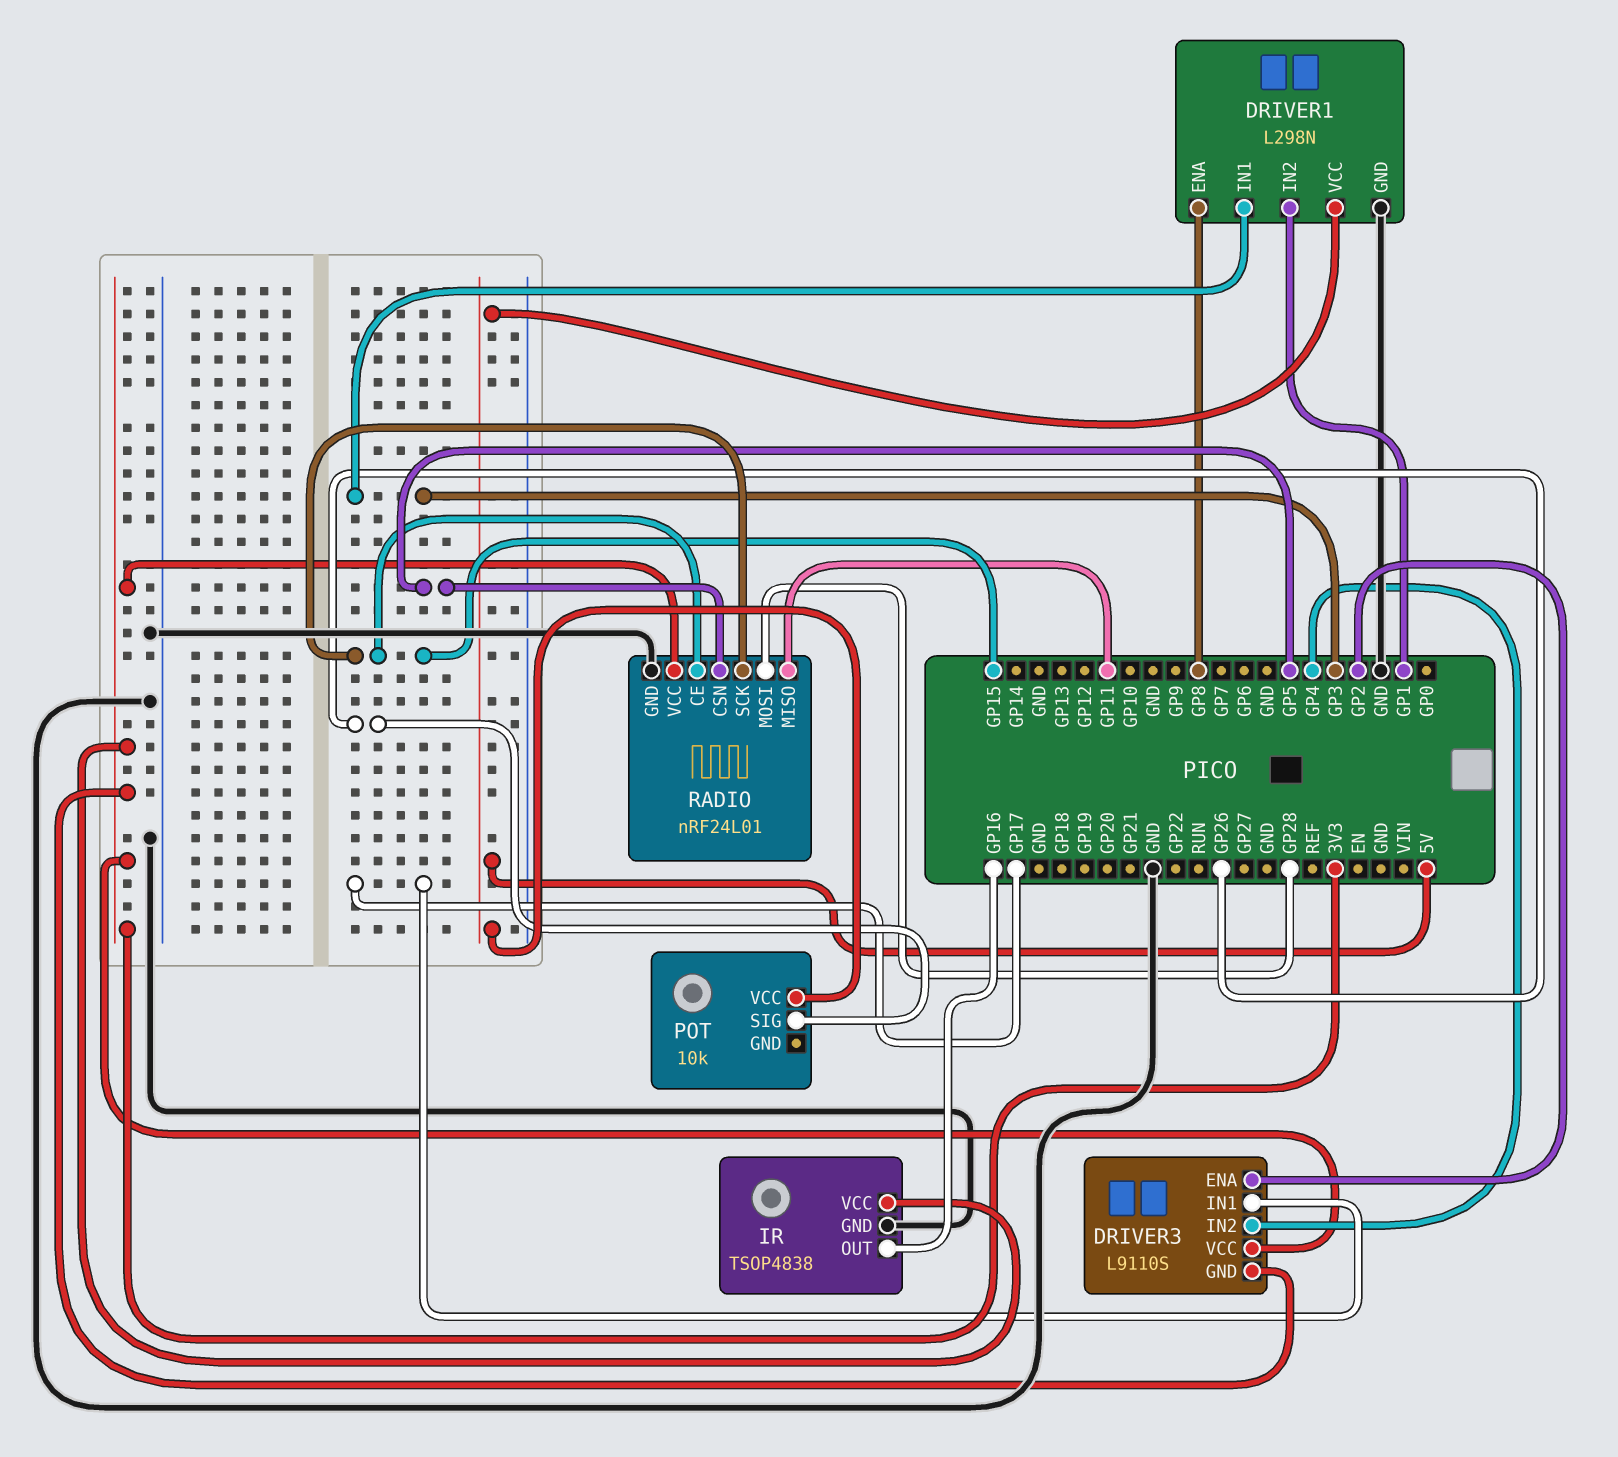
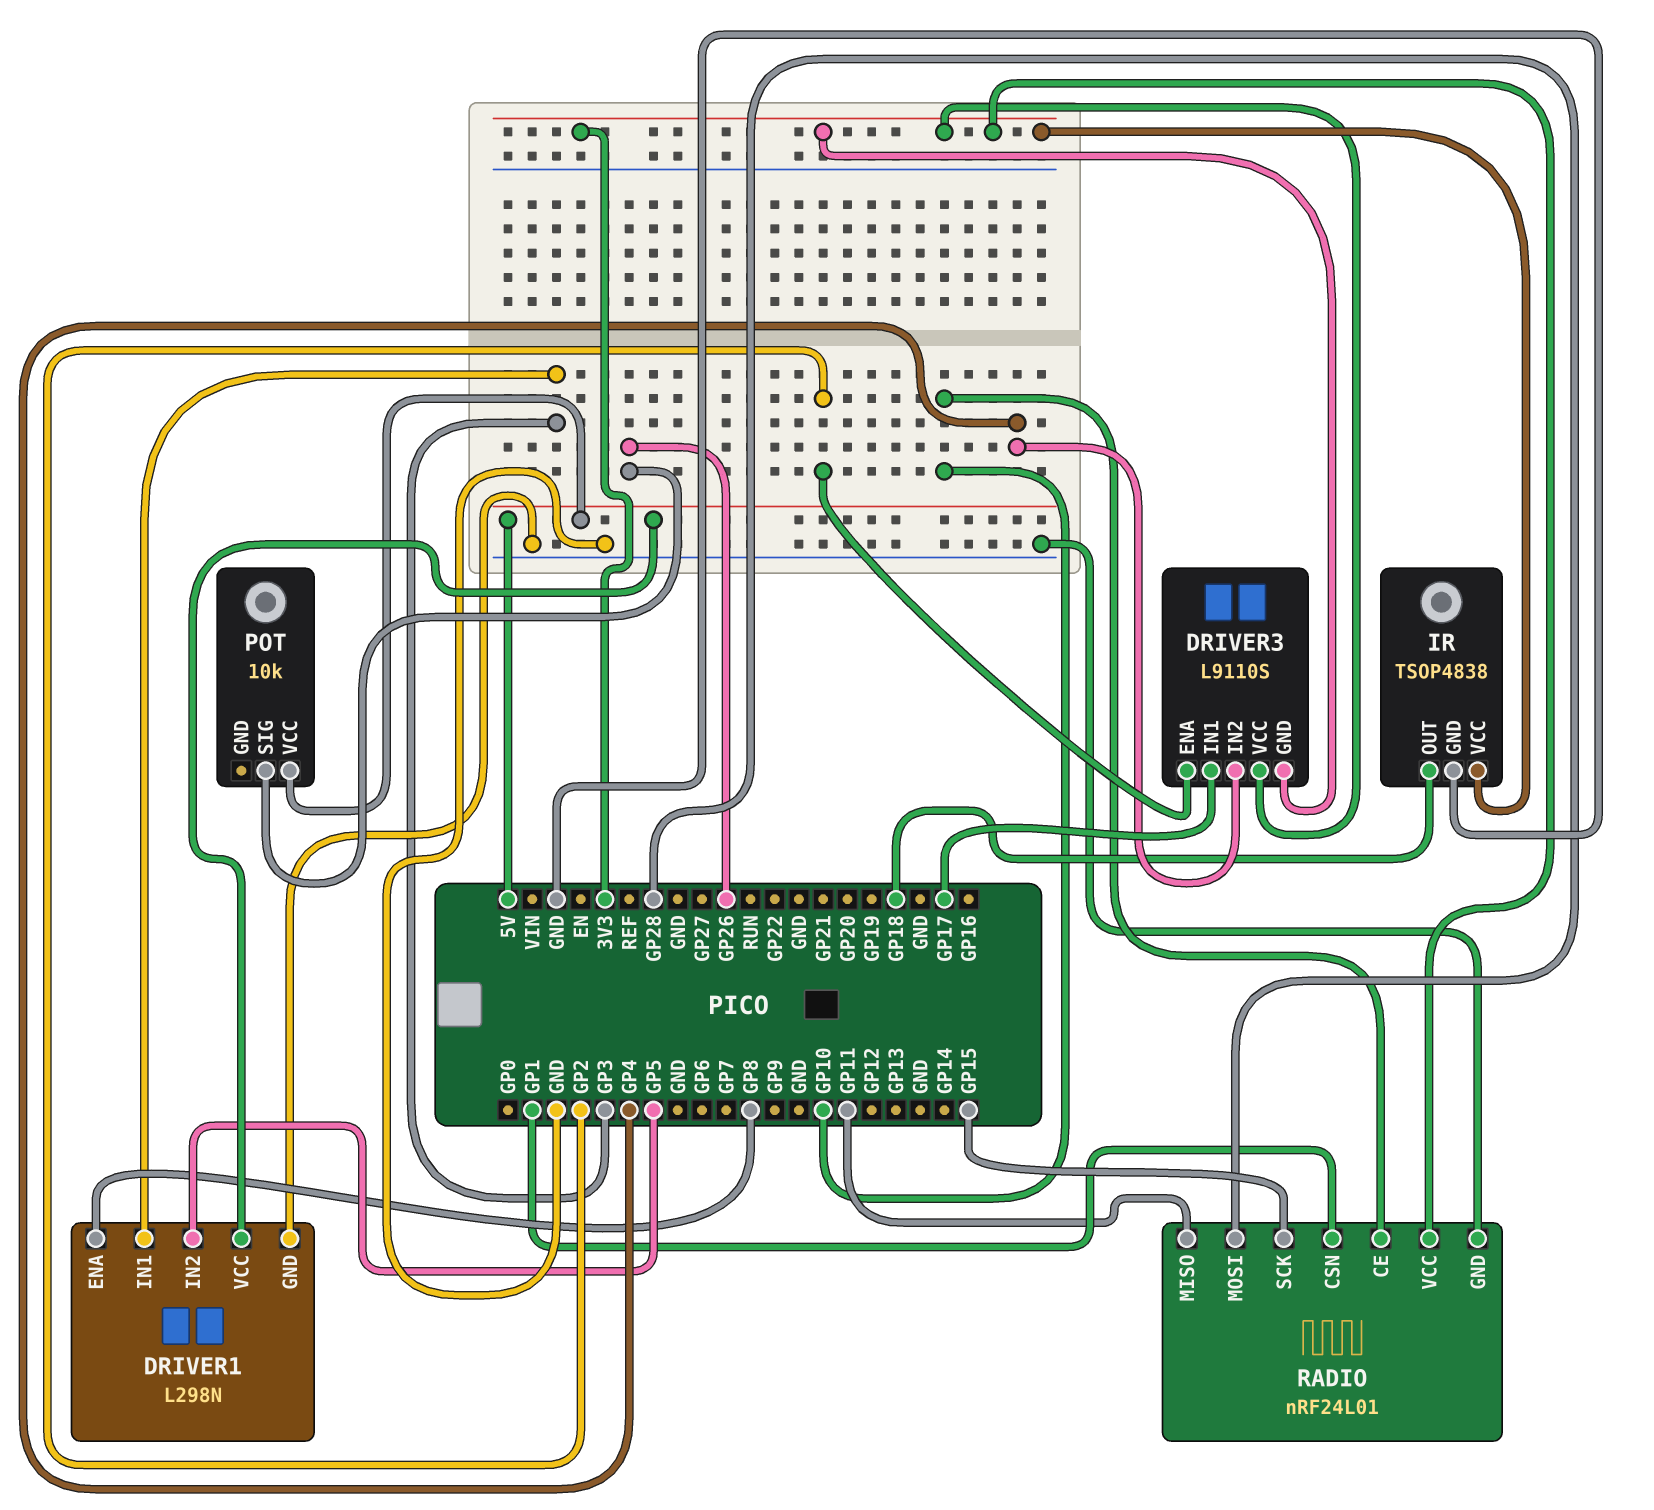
DRIVER1 pin IN2: GP1 -> GP5
IR pin OUT: GP16 -> GP18
RADIO pin CE: GP15 -> GP10
RADIO pin CSN: GP5 -> GP1

